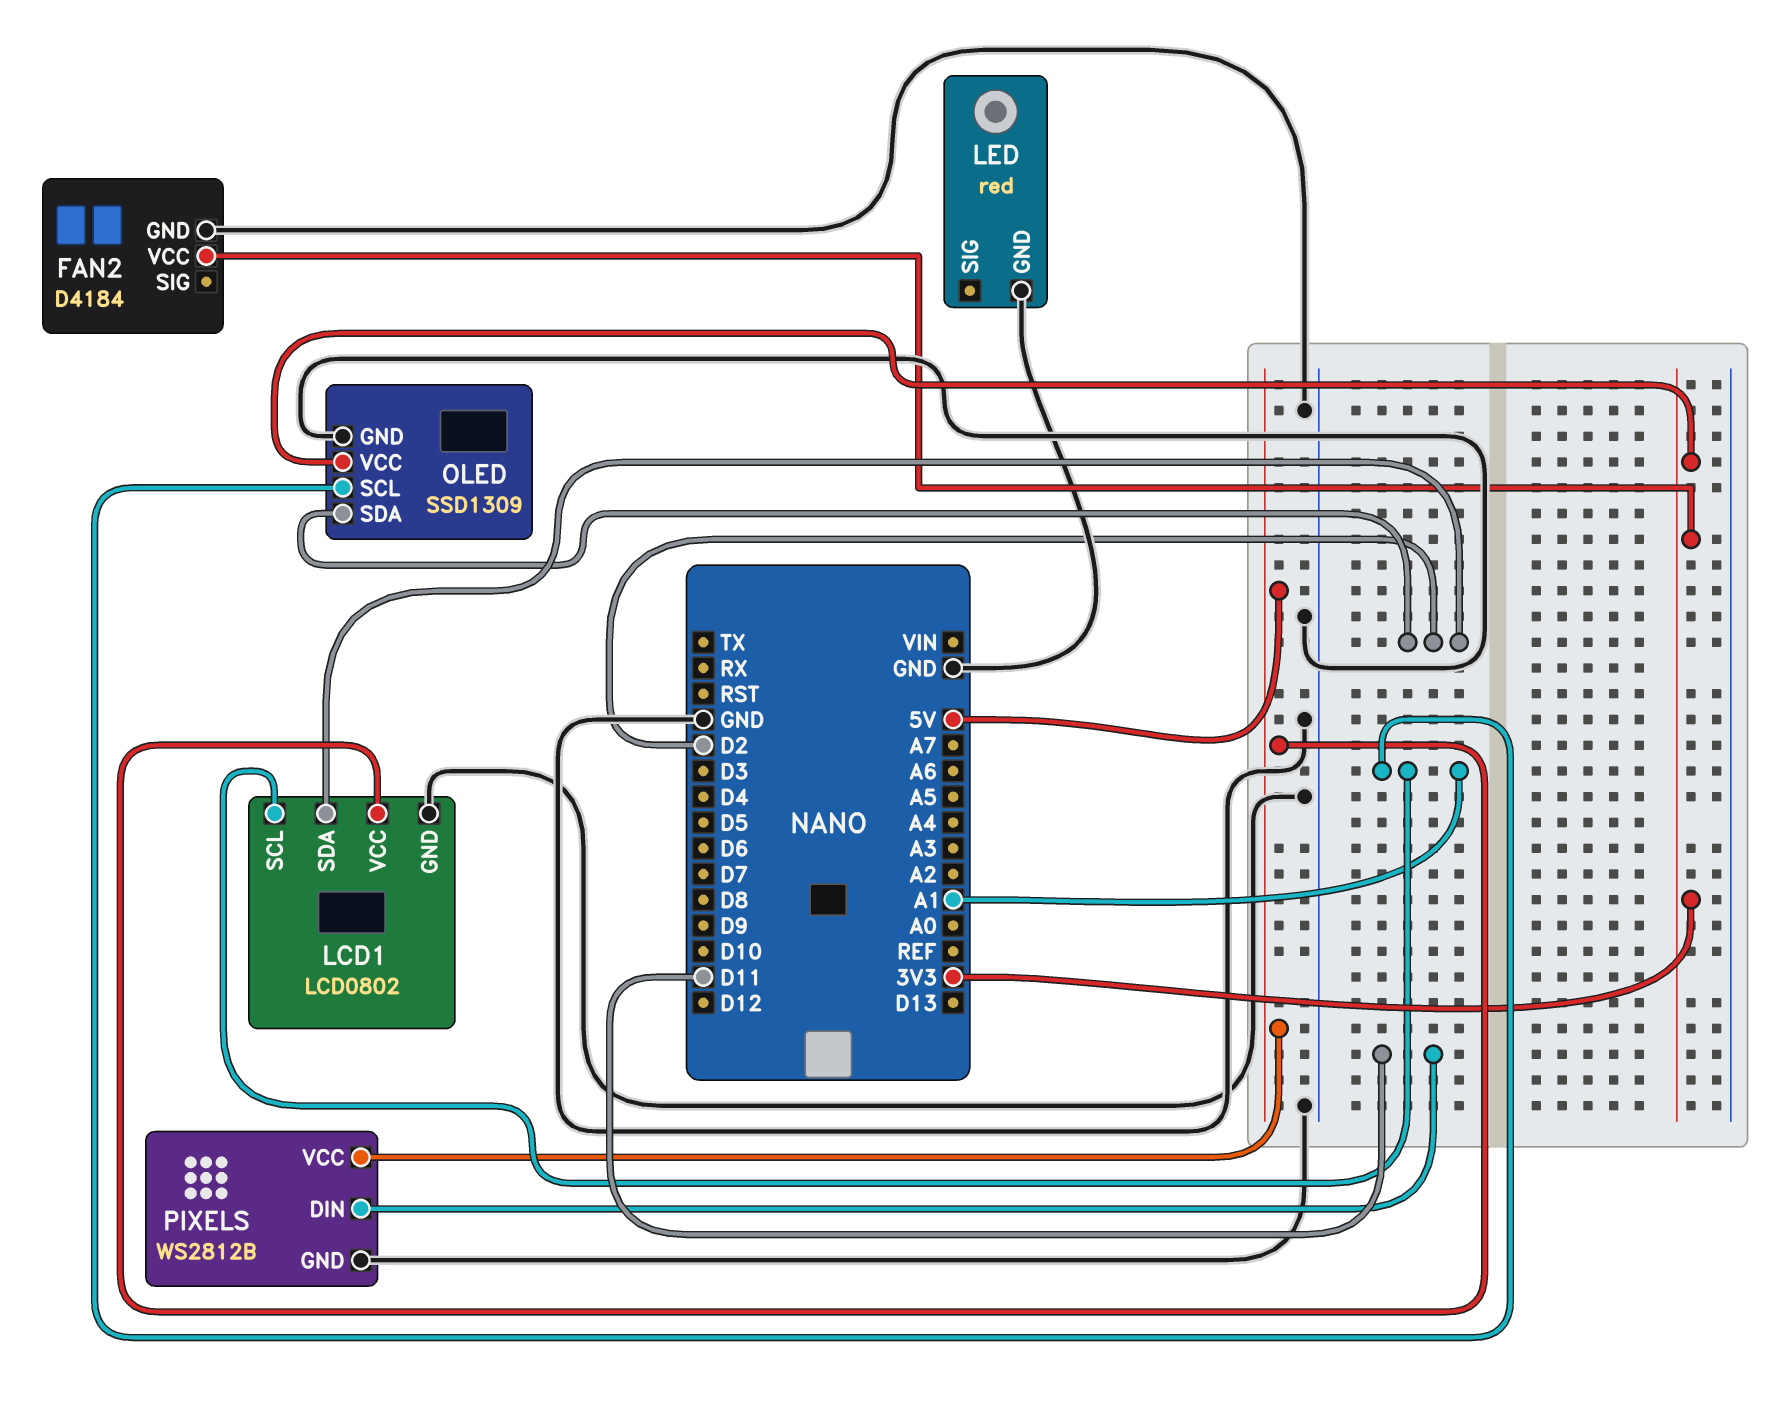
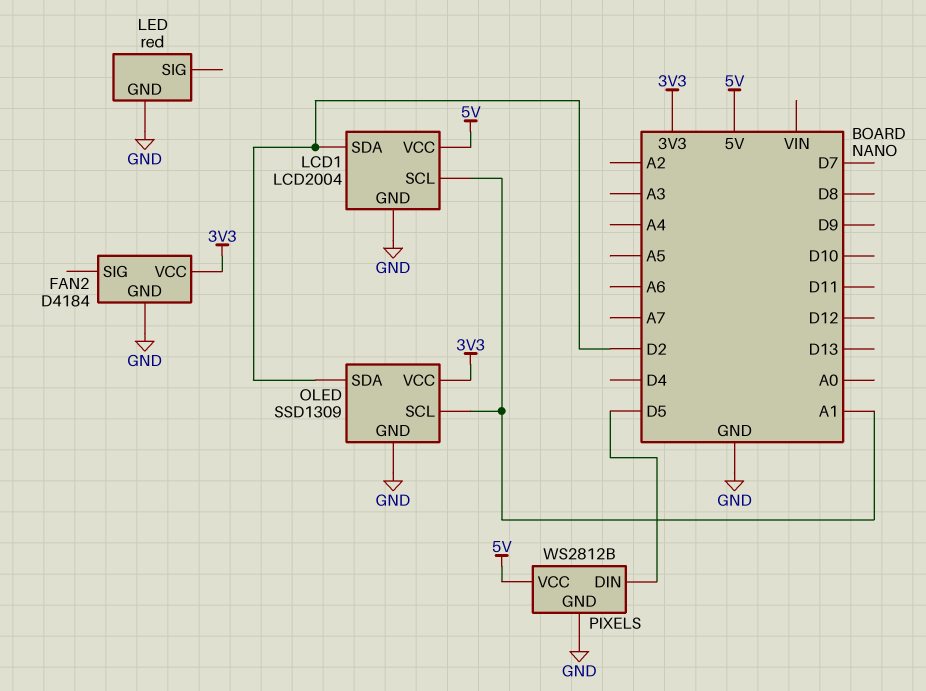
LCD1: LCD0802 -> LCD2004
PIXELS pin DIN: D11 -> D5

